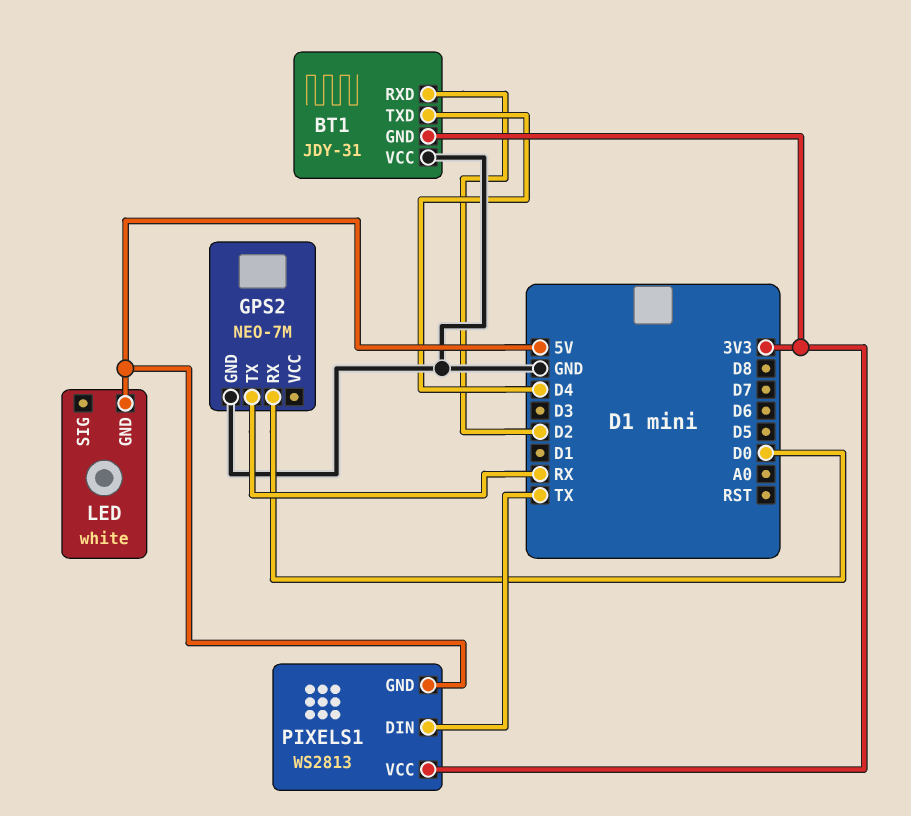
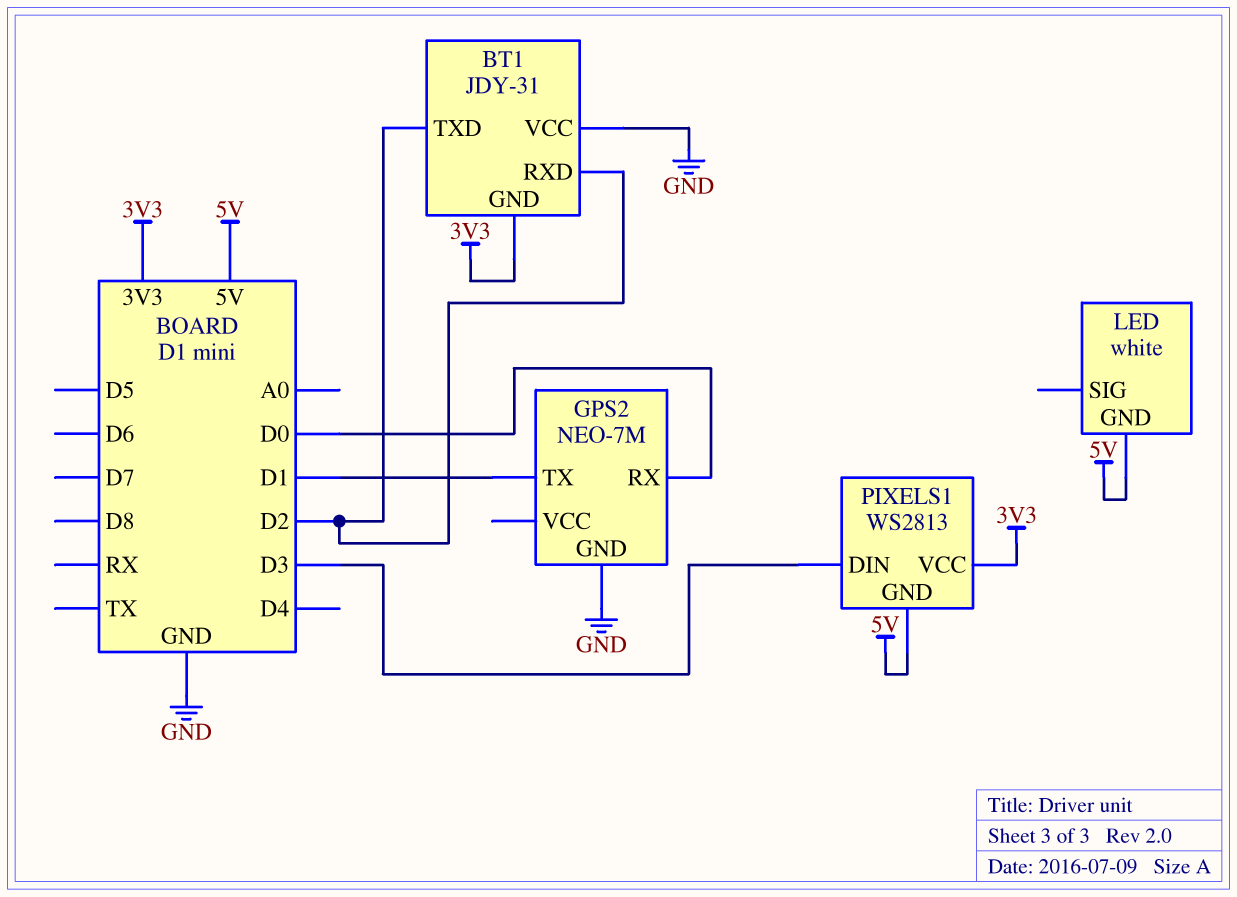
BT1 pin TXD: D4 -> D2
GPS2 pin TX: RX -> D1
PIXELS1 pin DIN: TX -> D3

